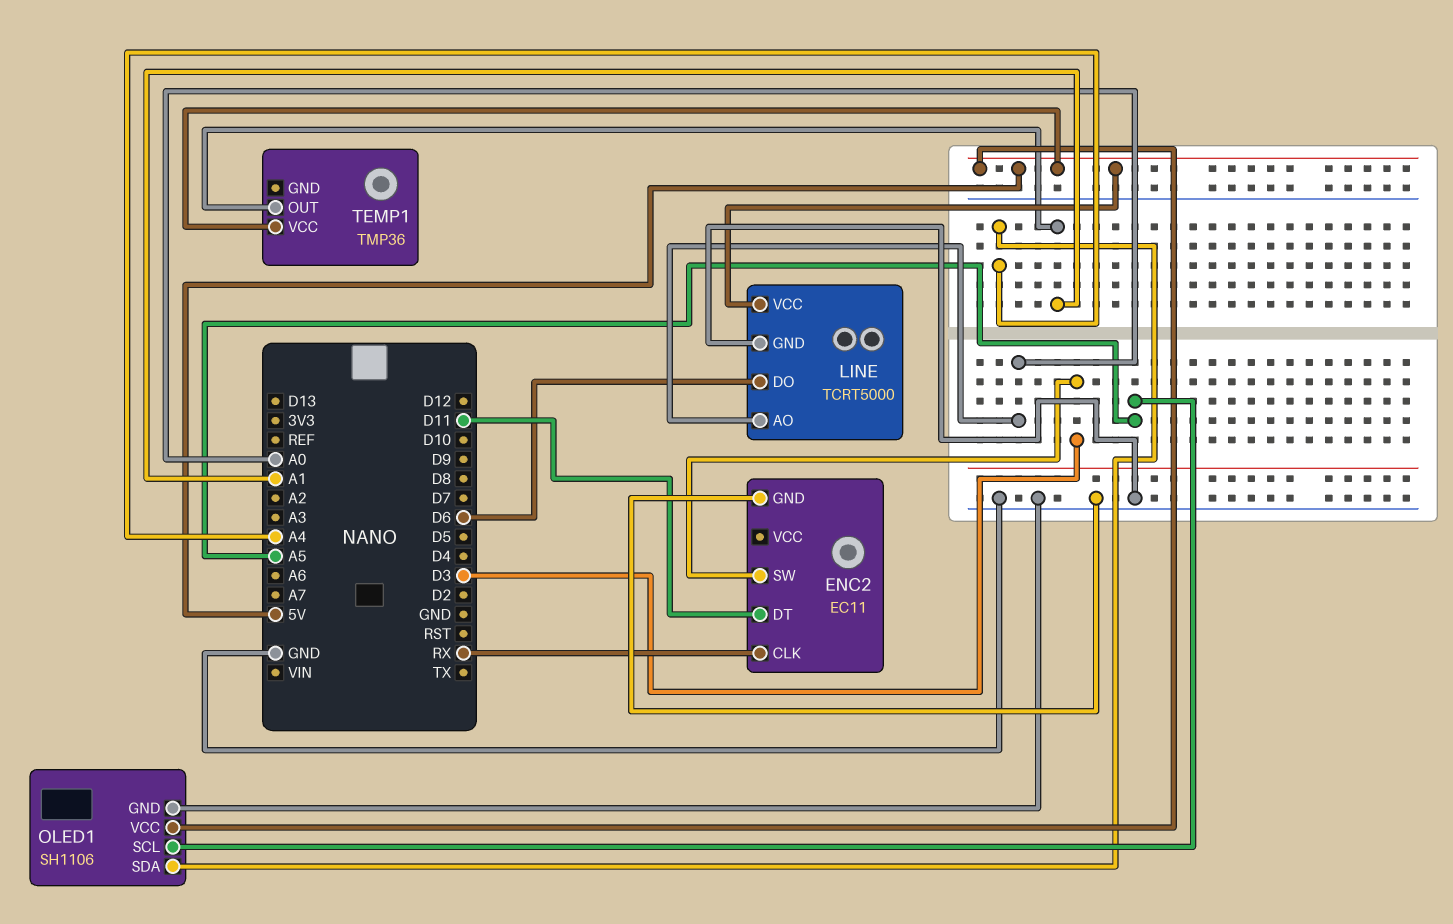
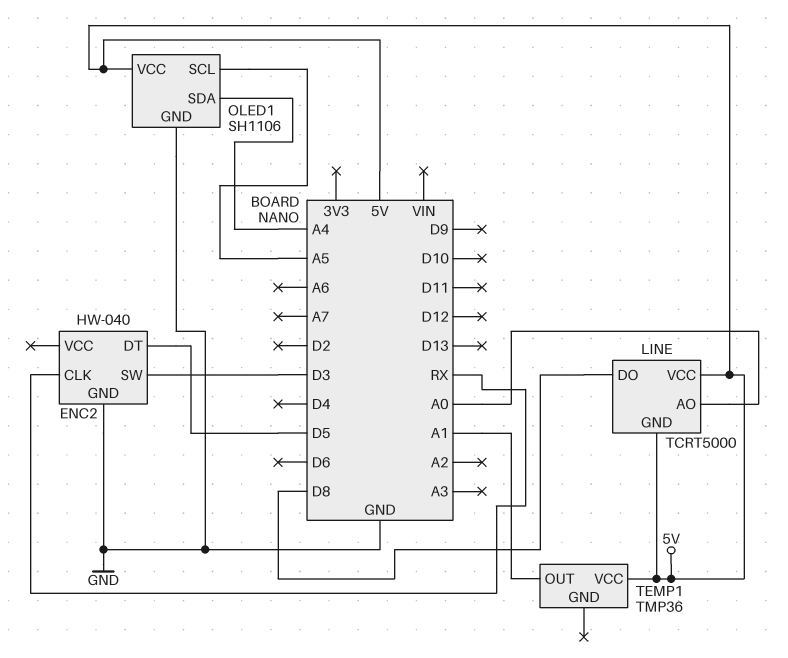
ENC2: EC11 -> HW-040
ENC2 pin DT: D11 -> D5
LINE pin DO: D6 -> D8
LINE pin GND: GND -> 5V

